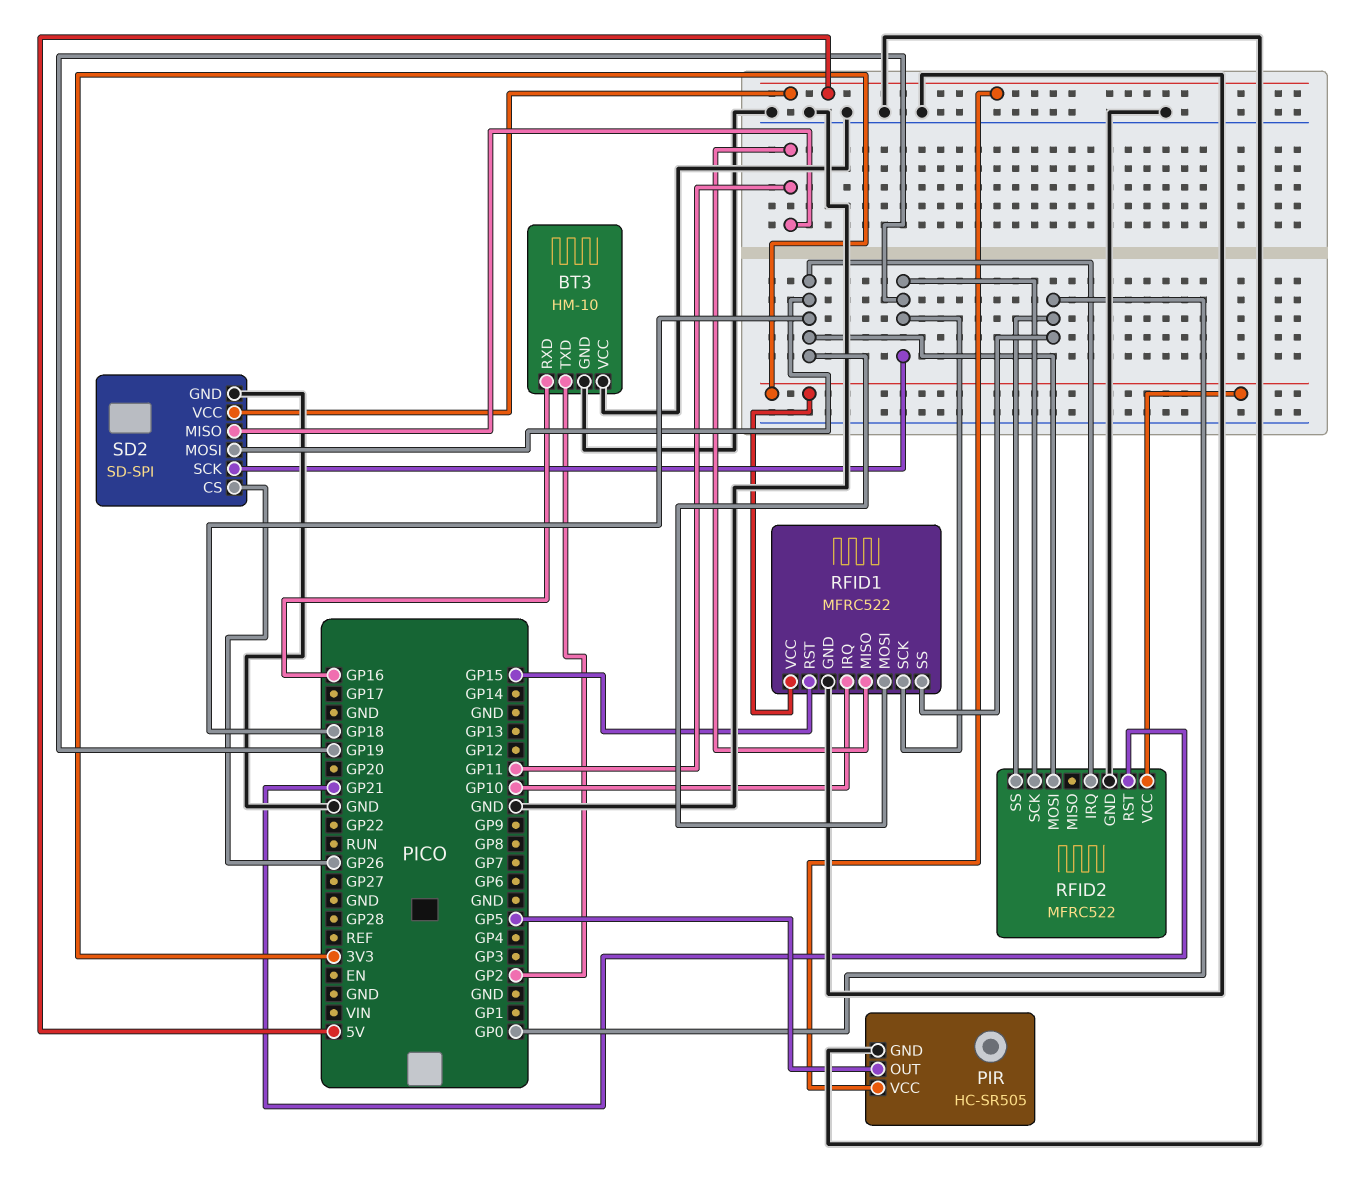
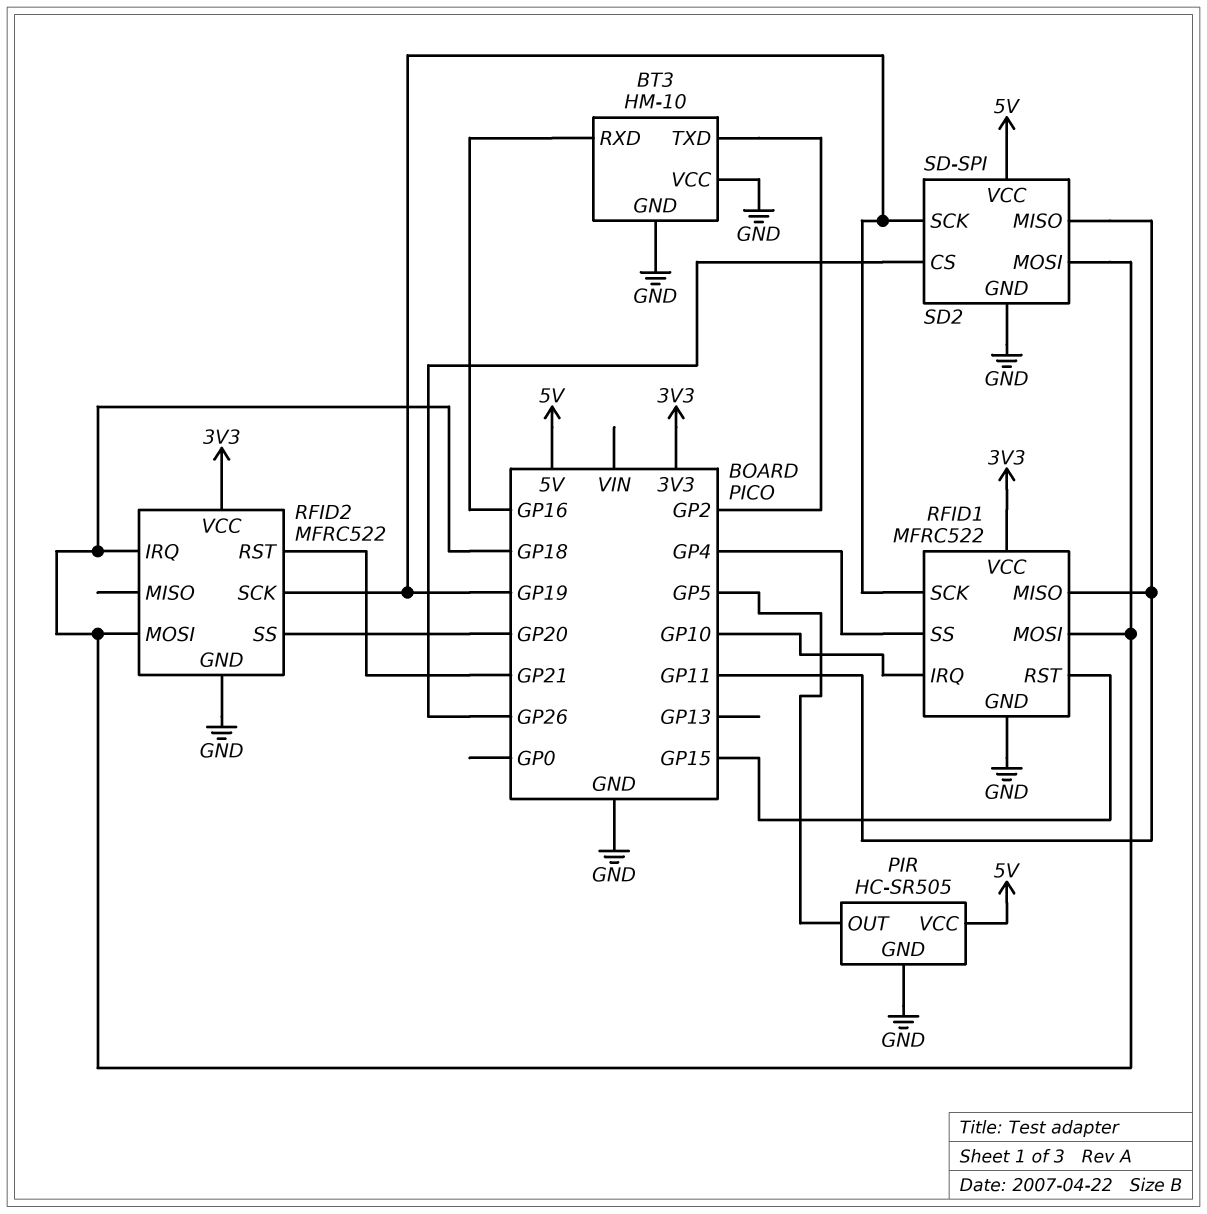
RFID1 pin SS: GP0 -> GP4
RFID2 pin SS: GP0 -> GP20

